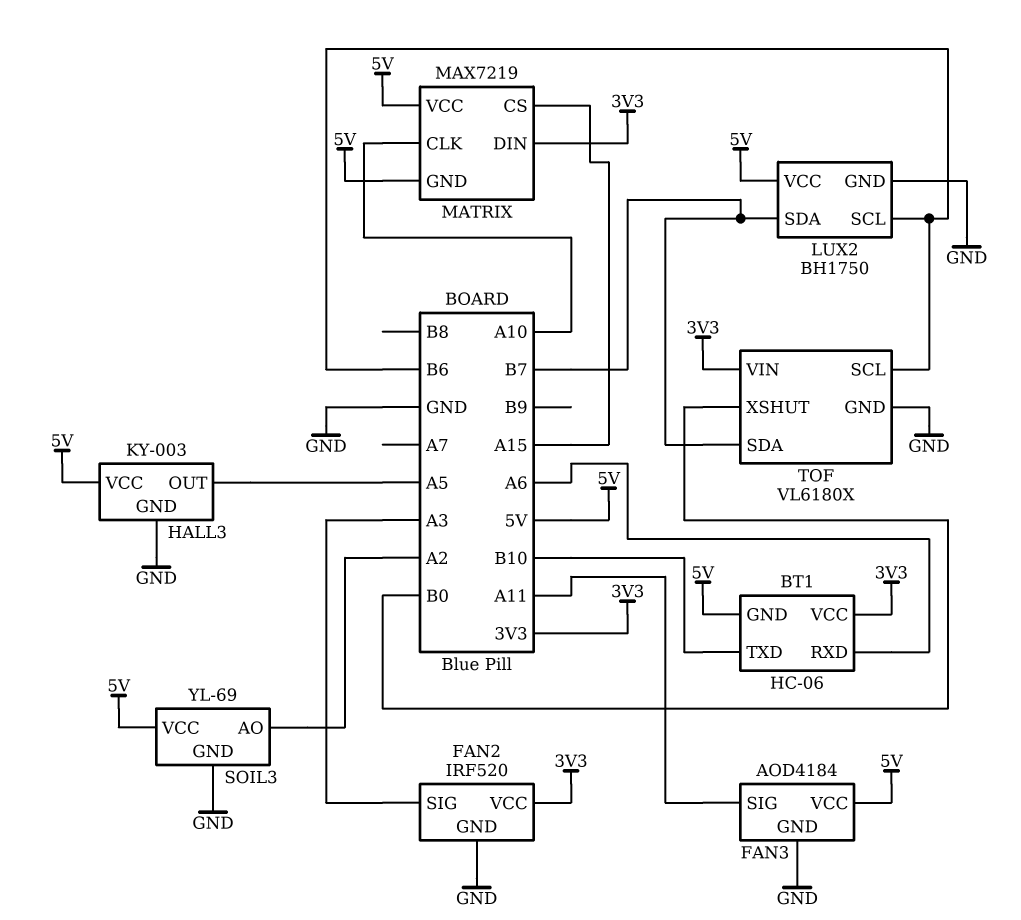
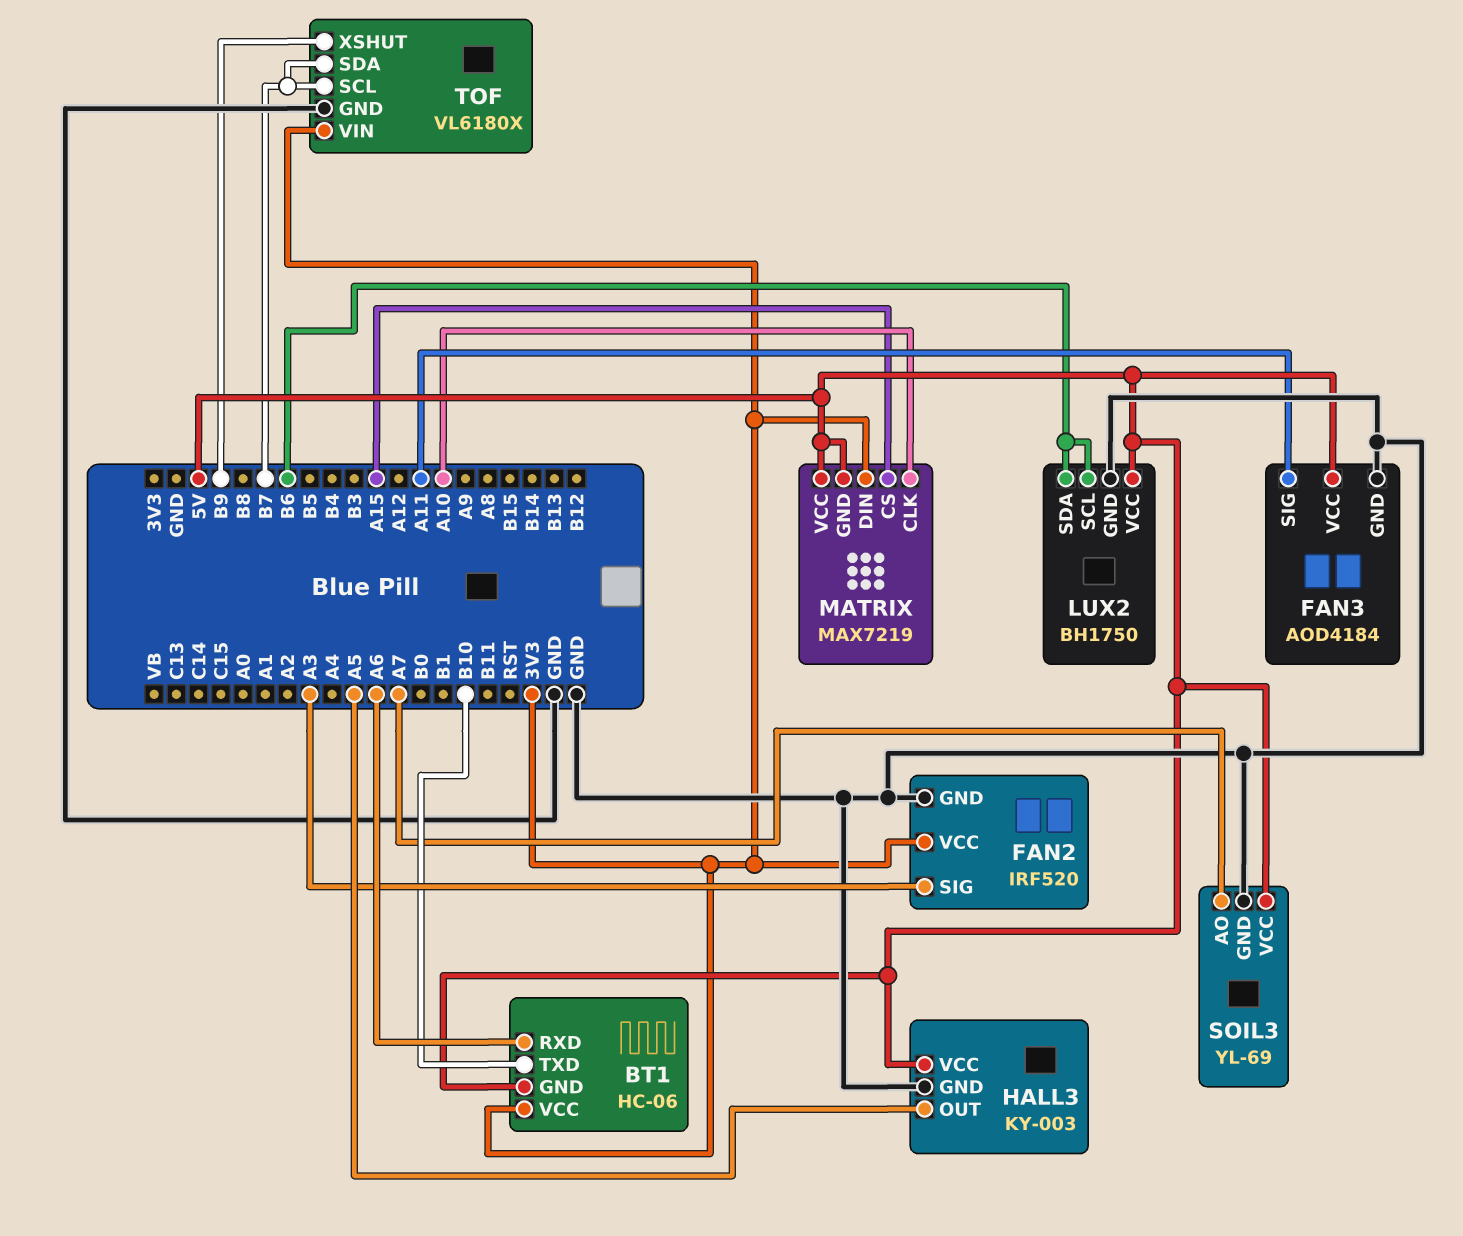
LUX2 pin SDA: B7 -> B6
SOIL3 pin AO: A2 -> A7
TOF pin SCL: B6 -> B7
TOF pin XSHUT: B0 -> B9

